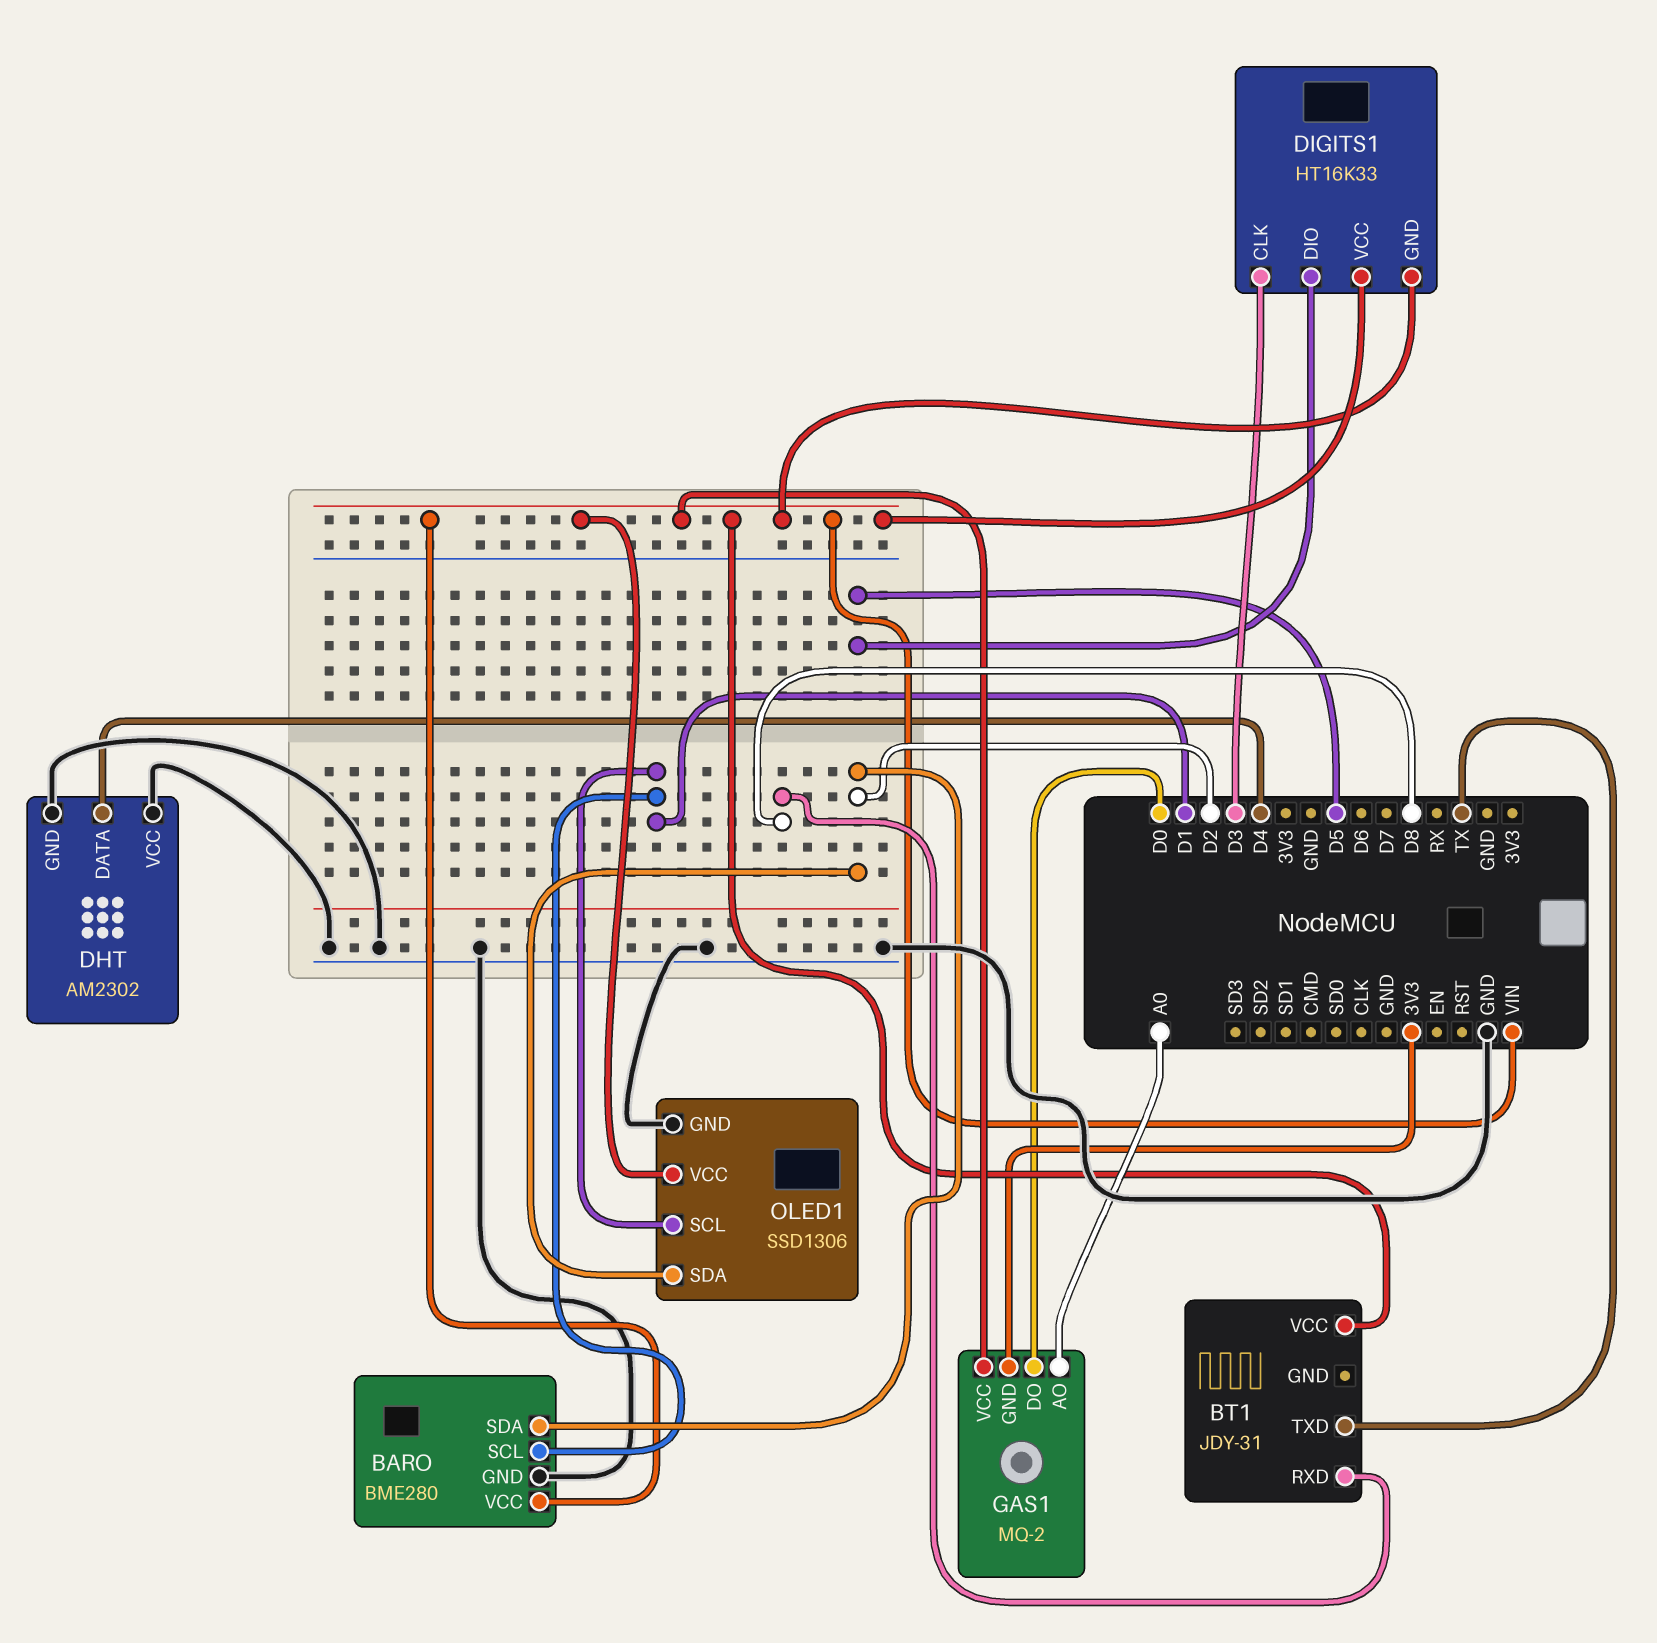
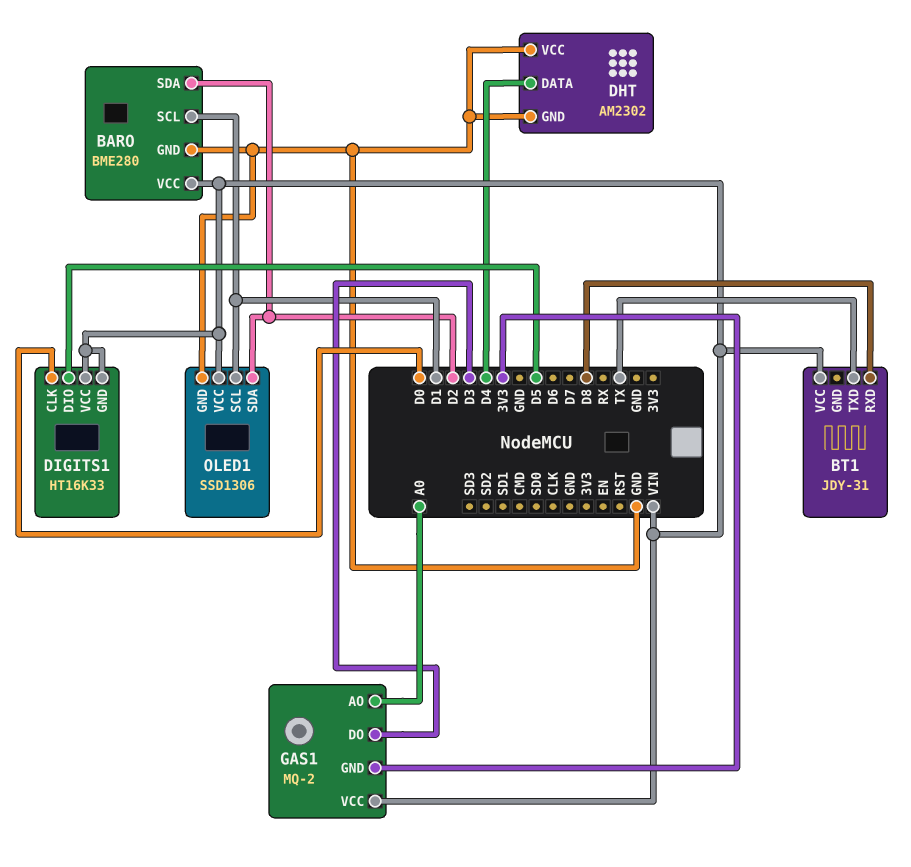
DIGITS1 pin CLK: D3 -> D0
GAS1 pin DO: D0 -> D3

